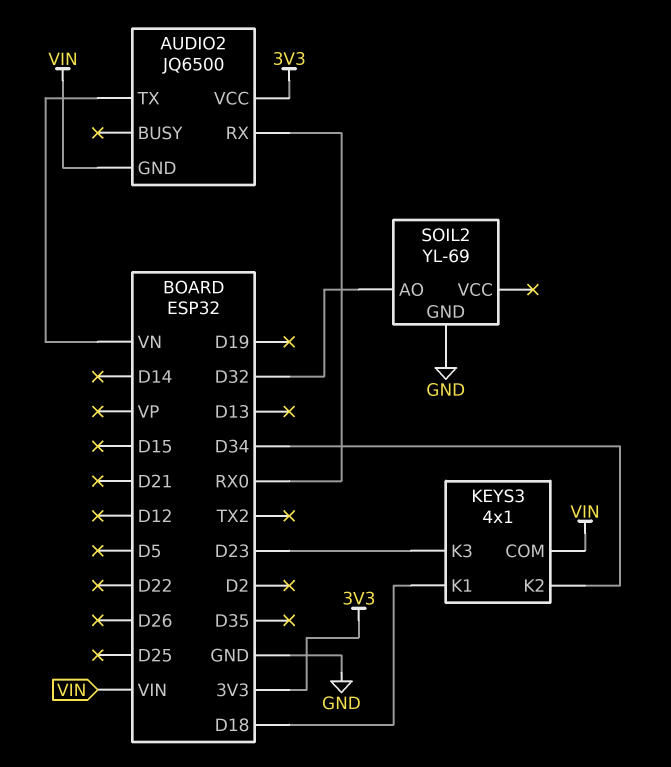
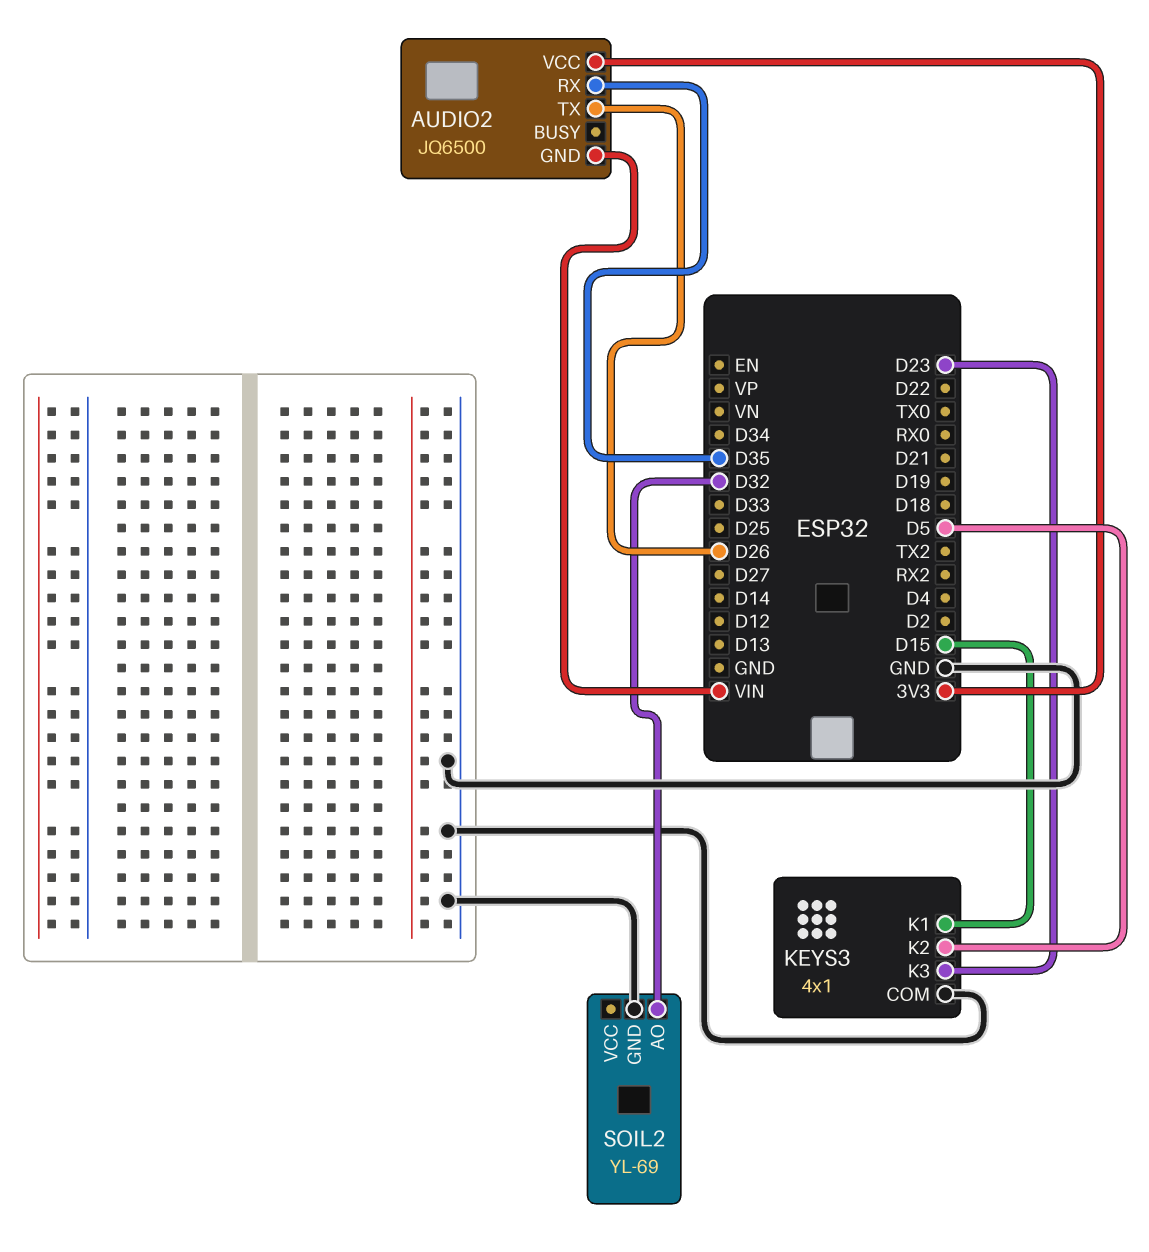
AUDIO2 pin RX: RX0 -> D35
AUDIO2 pin TX: VN -> D26
KEYS3 pin COM: VIN -> GND
KEYS3 pin K1: D18 -> D15
KEYS3 pin K2: D34 -> D5

